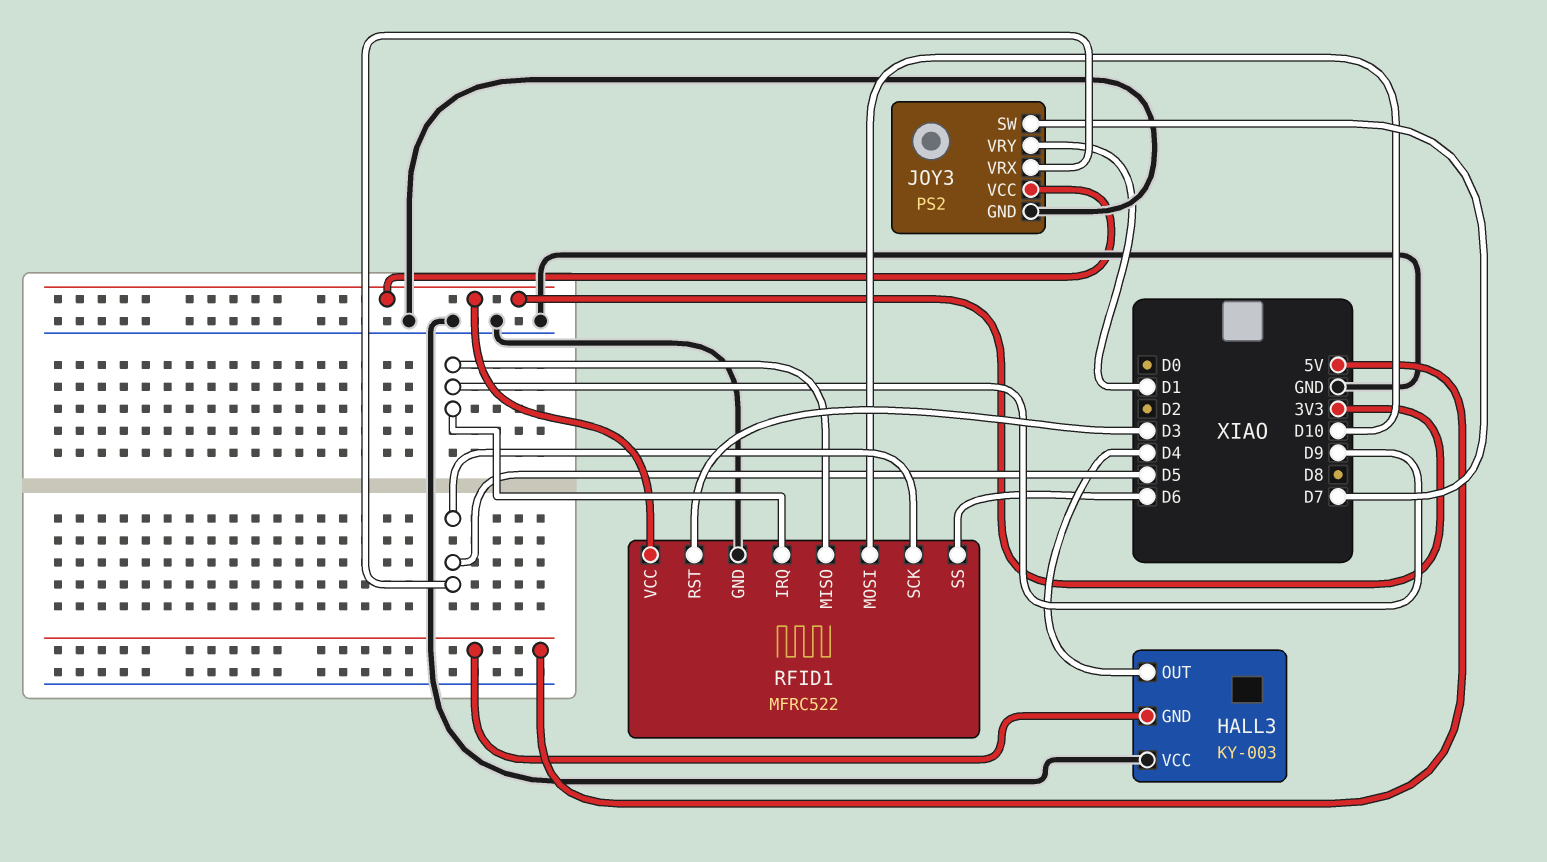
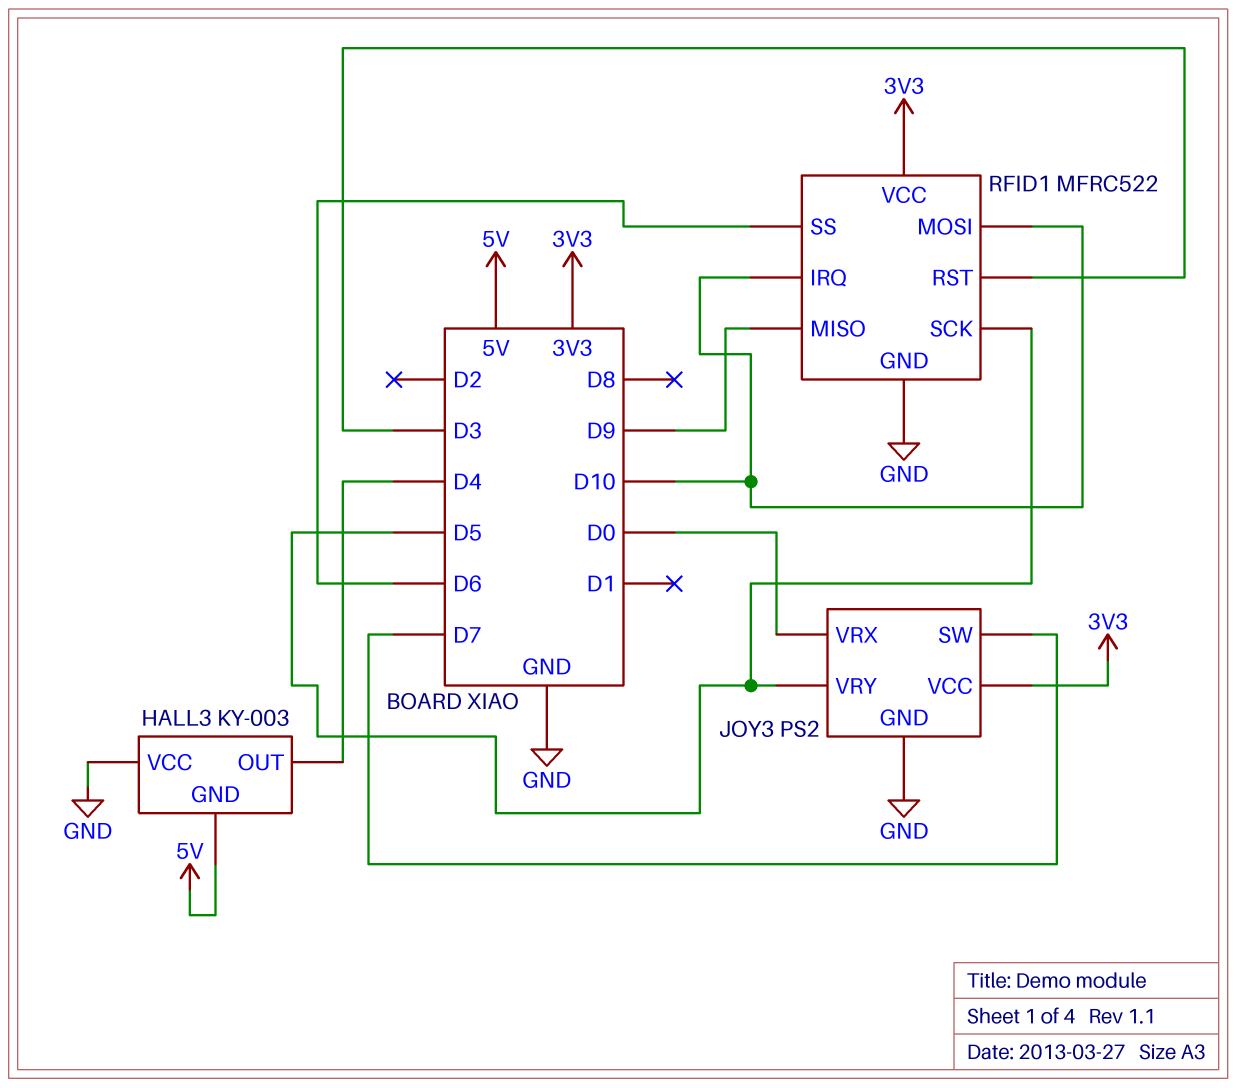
JOY3 pin VRX: D5 -> D0
JOY3 pin VRY: D1 -> D5
RFID1 pin IRQ: D9 -> D10

